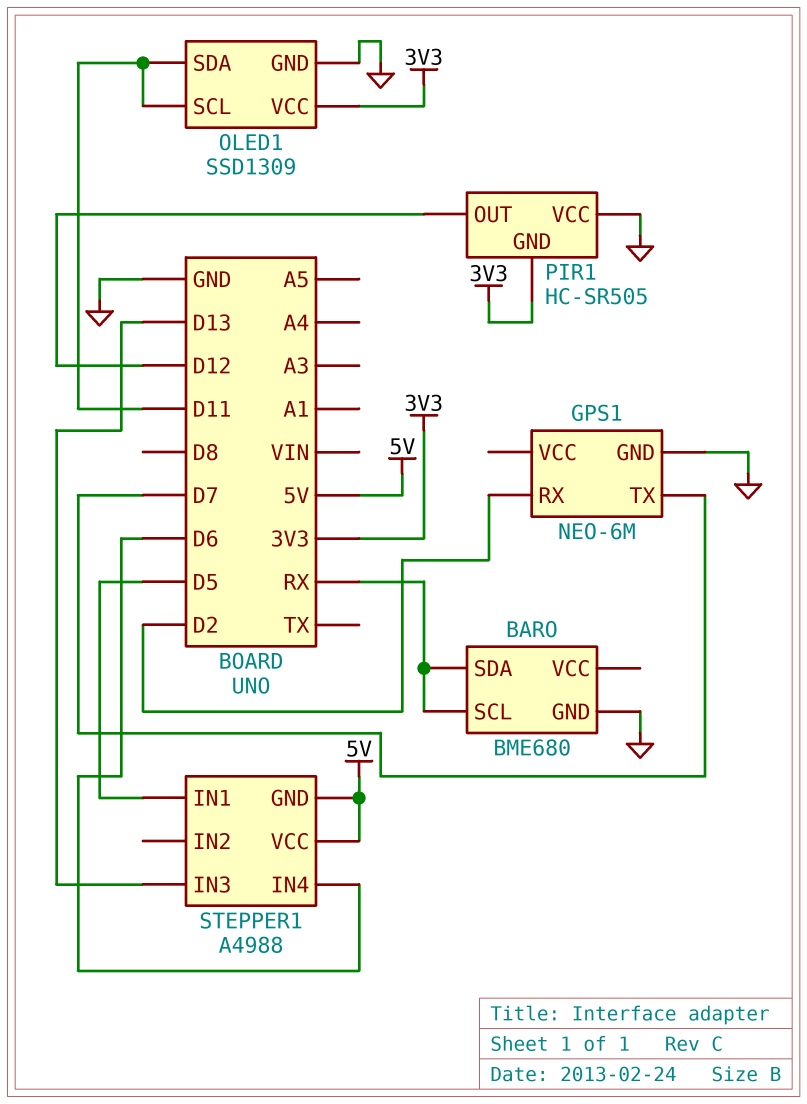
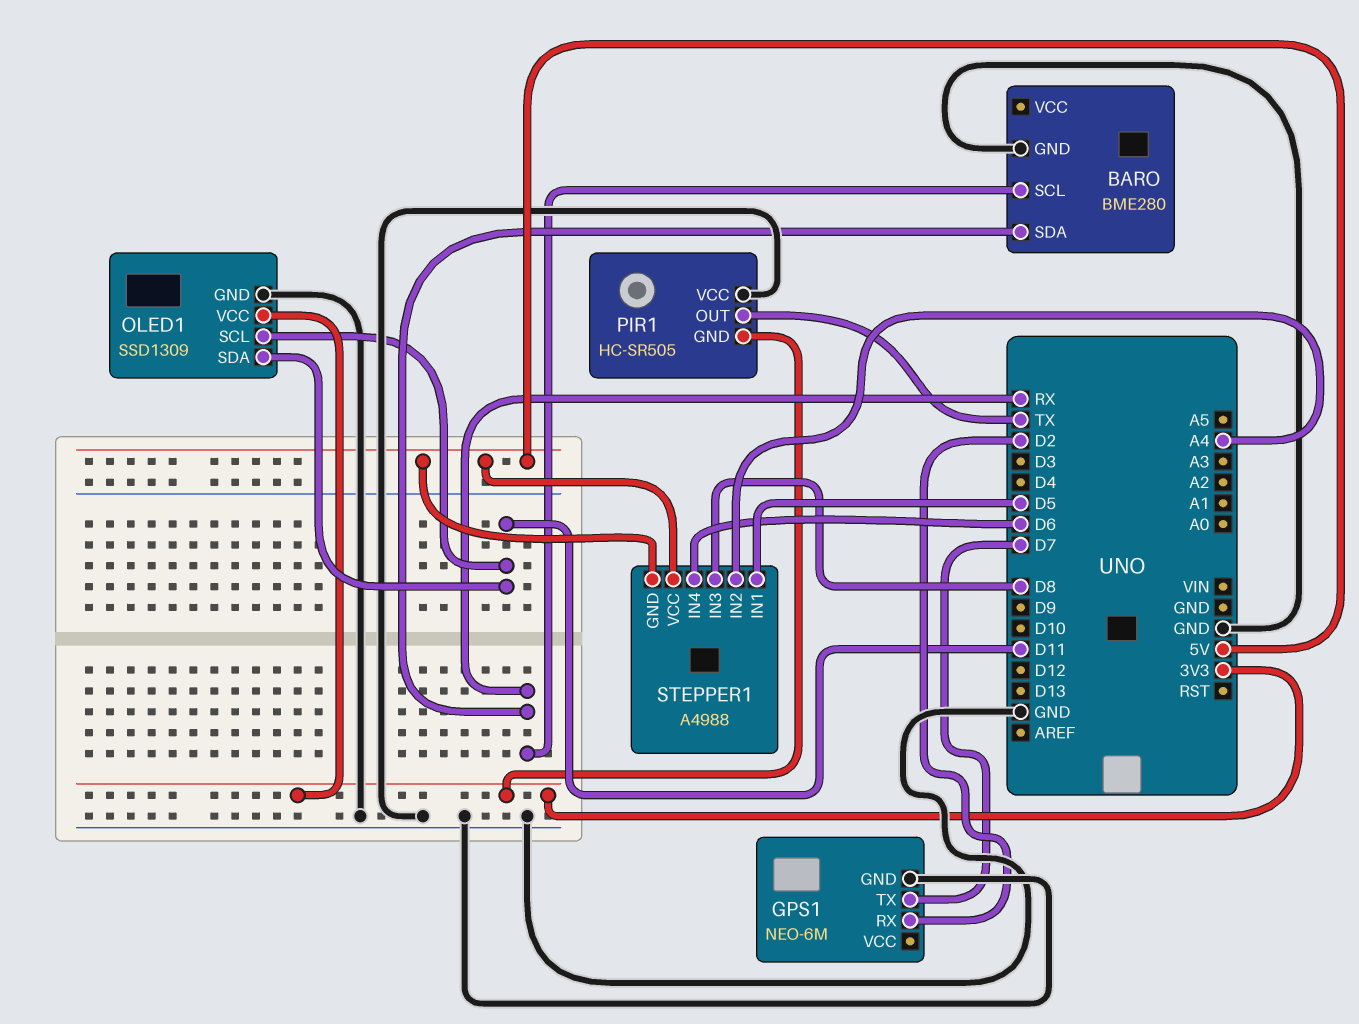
BARO: BME680 -> BME280
PIR1 pin OUT: D12 -> TX
STEPPER1 pin IN2: none -> A4
STEPPER1 pin IN3: D13 -> D8

